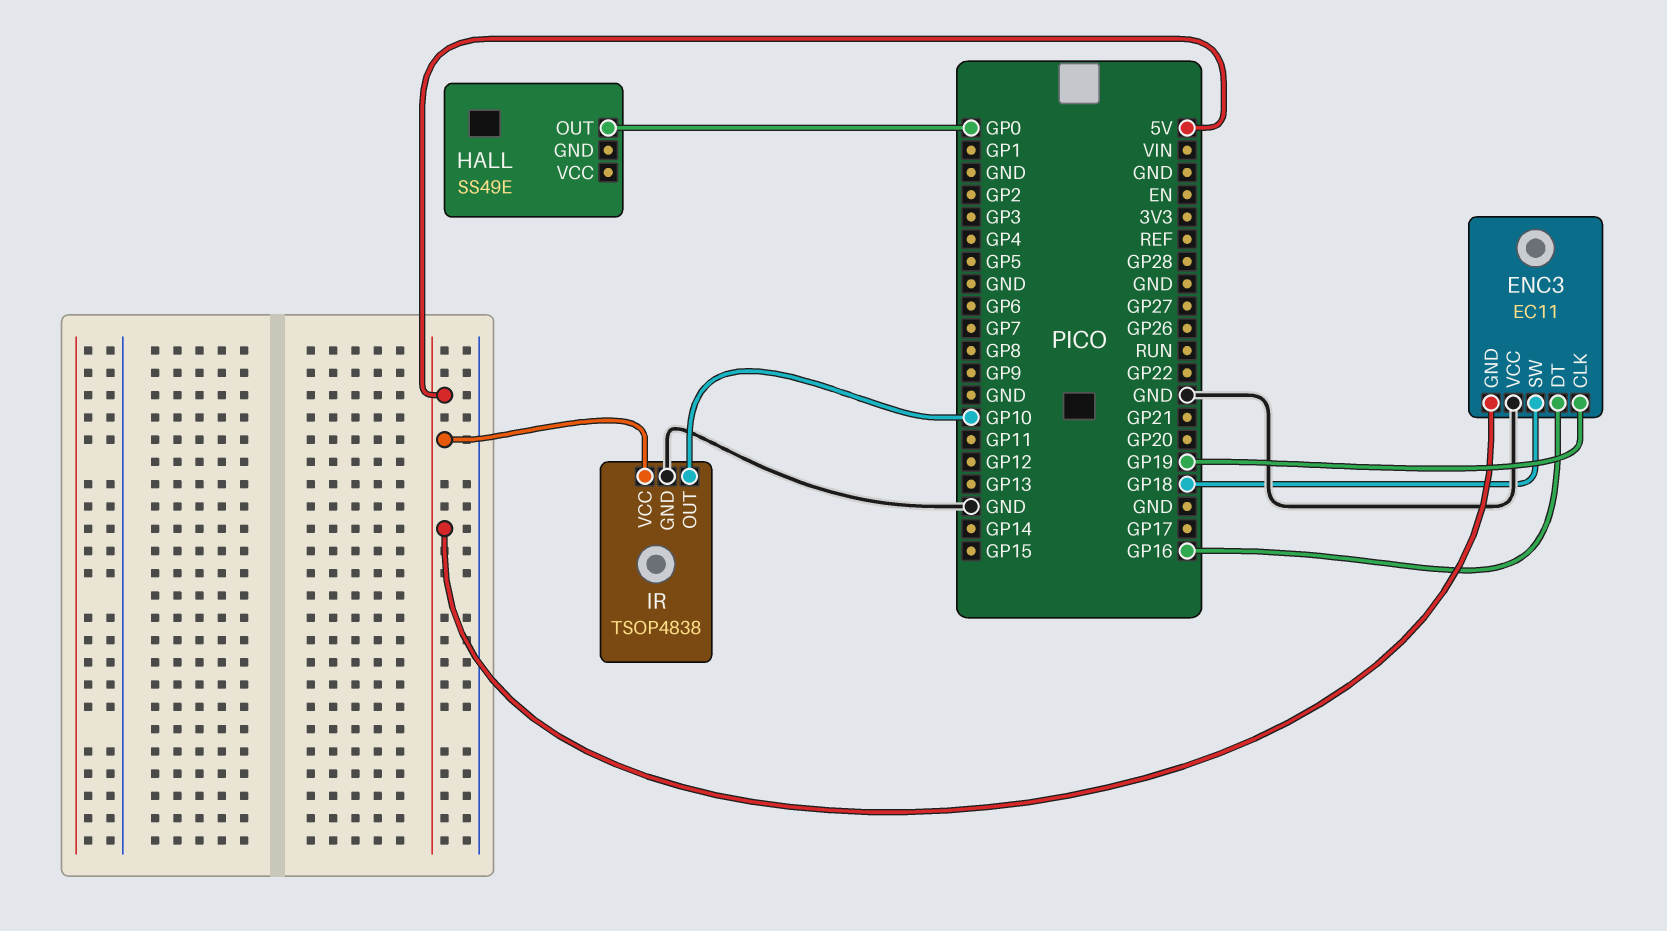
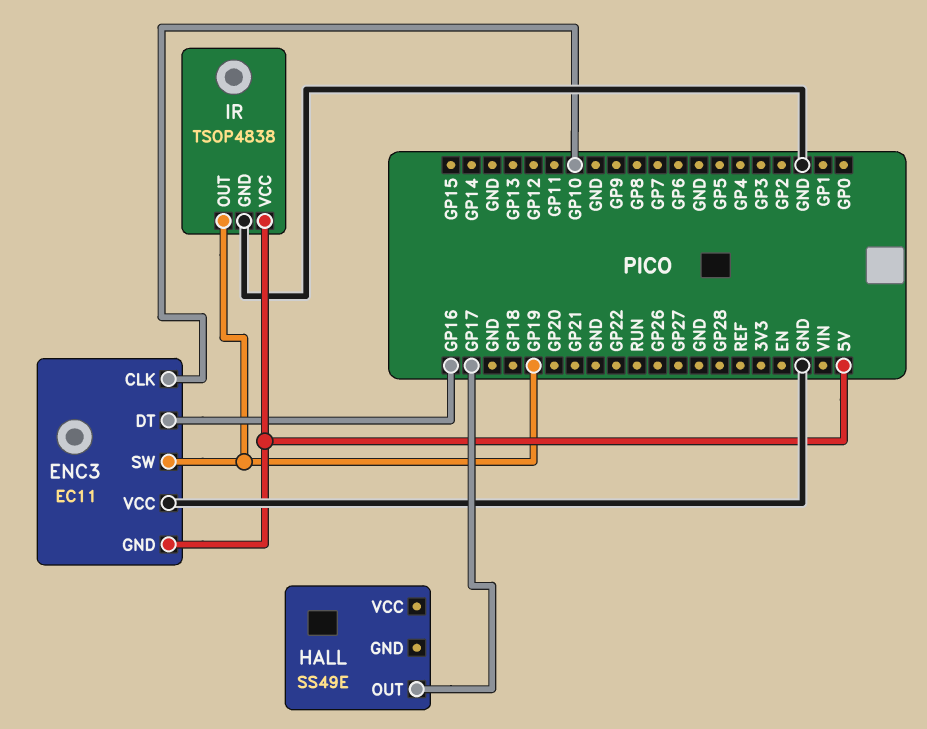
ENC3 pin CLK: GP19 -> GP10
ENC3 pin SW: GP18 -> GP19
HALL pin OUT: GP0 -> GP17
IR pin OUT: GP10 -> GP19

